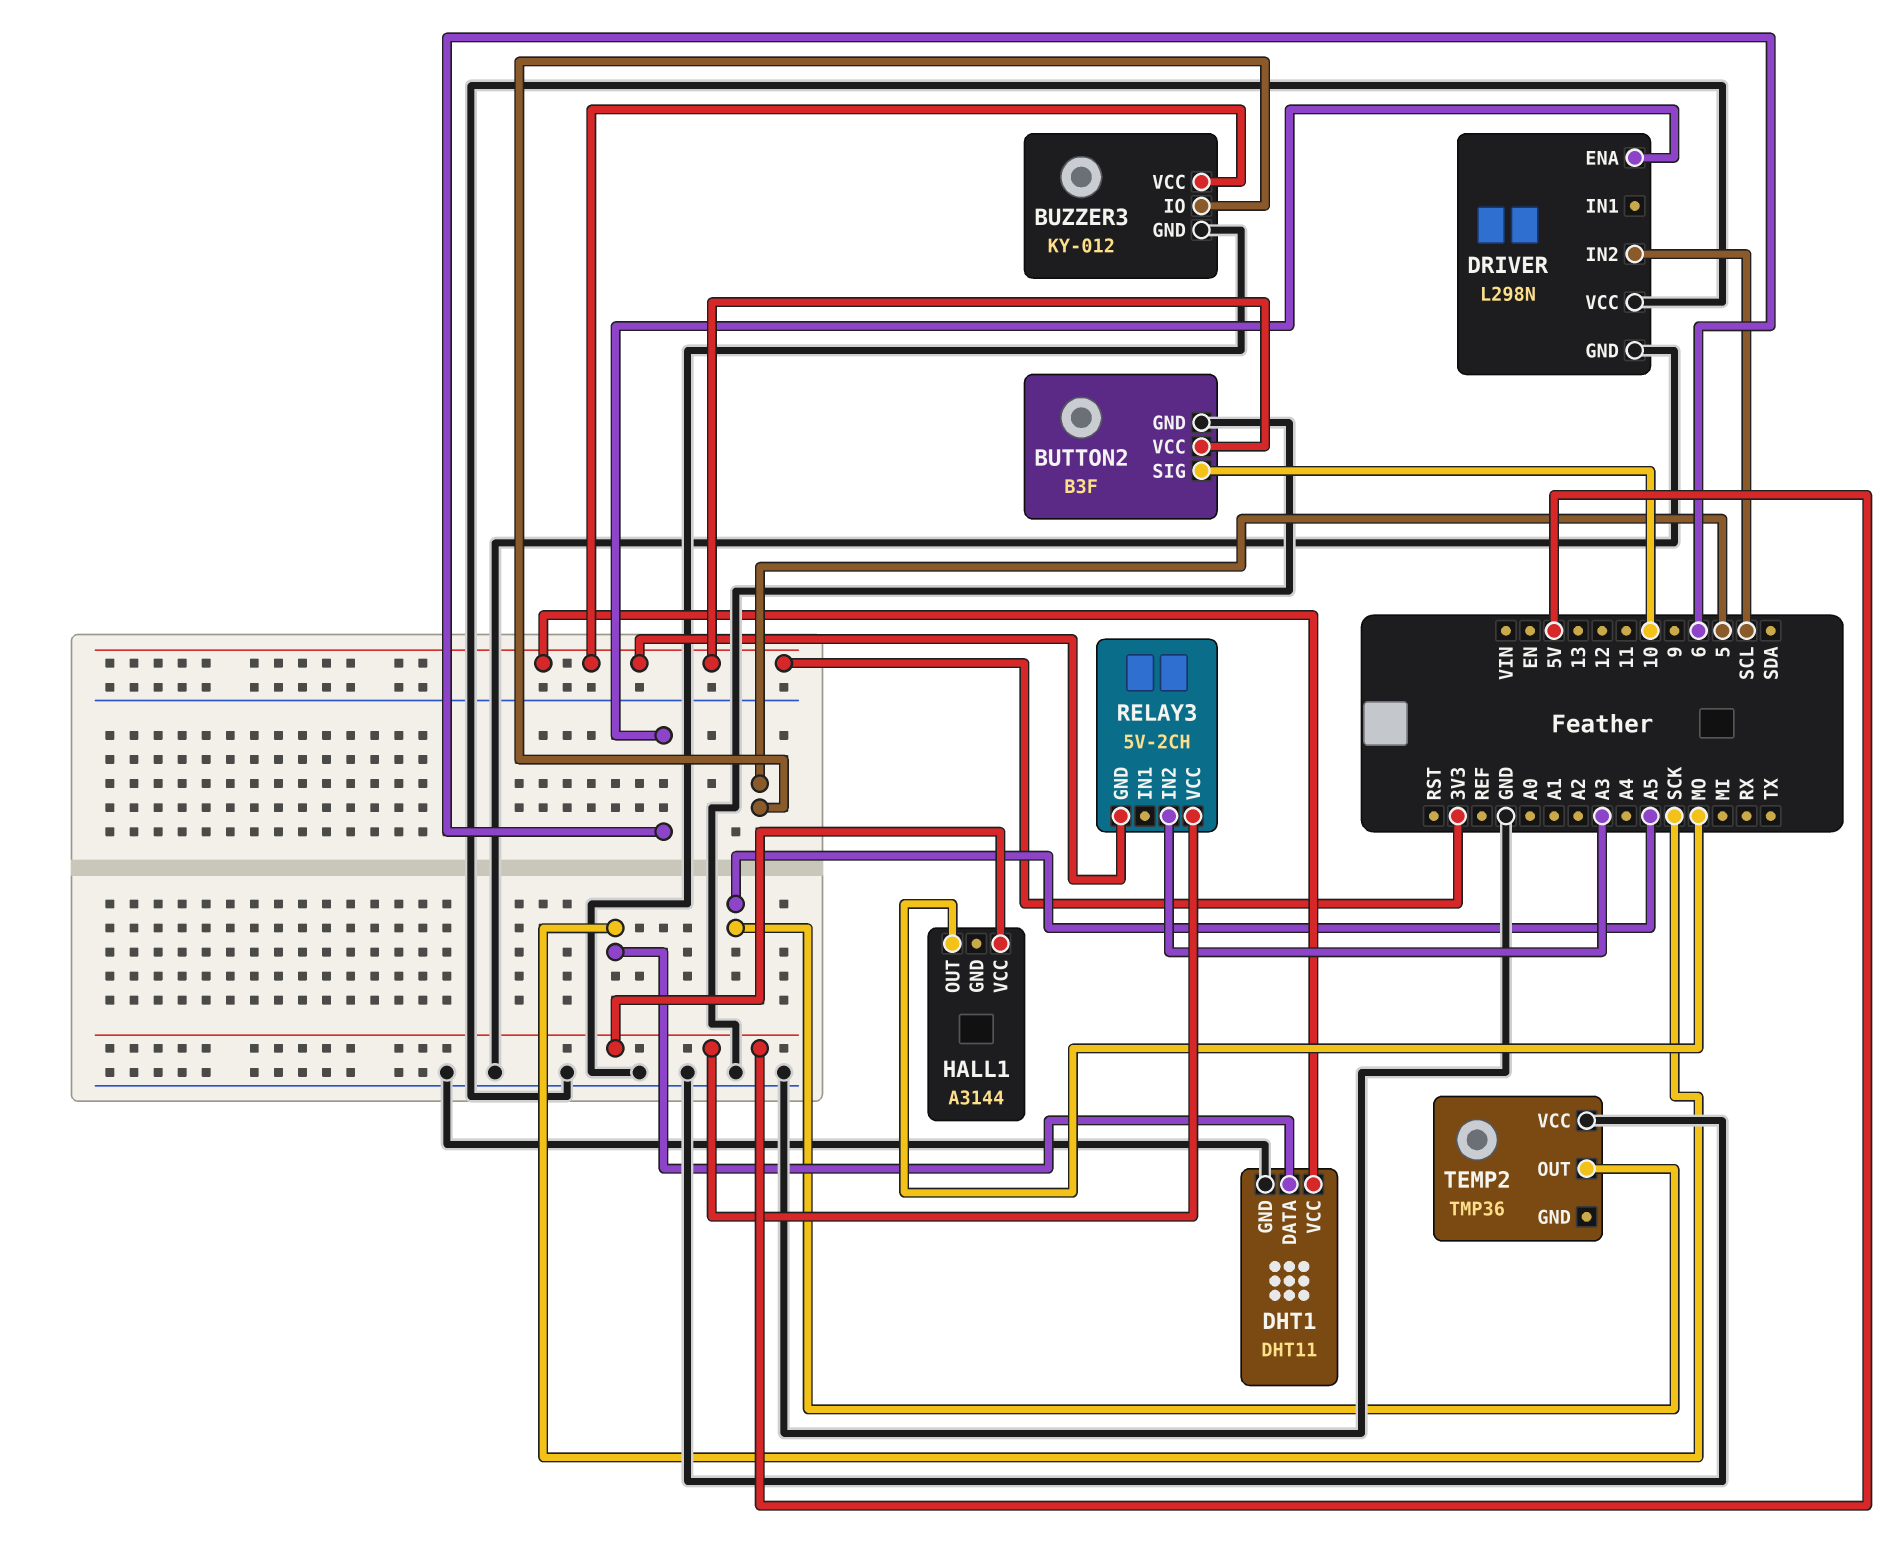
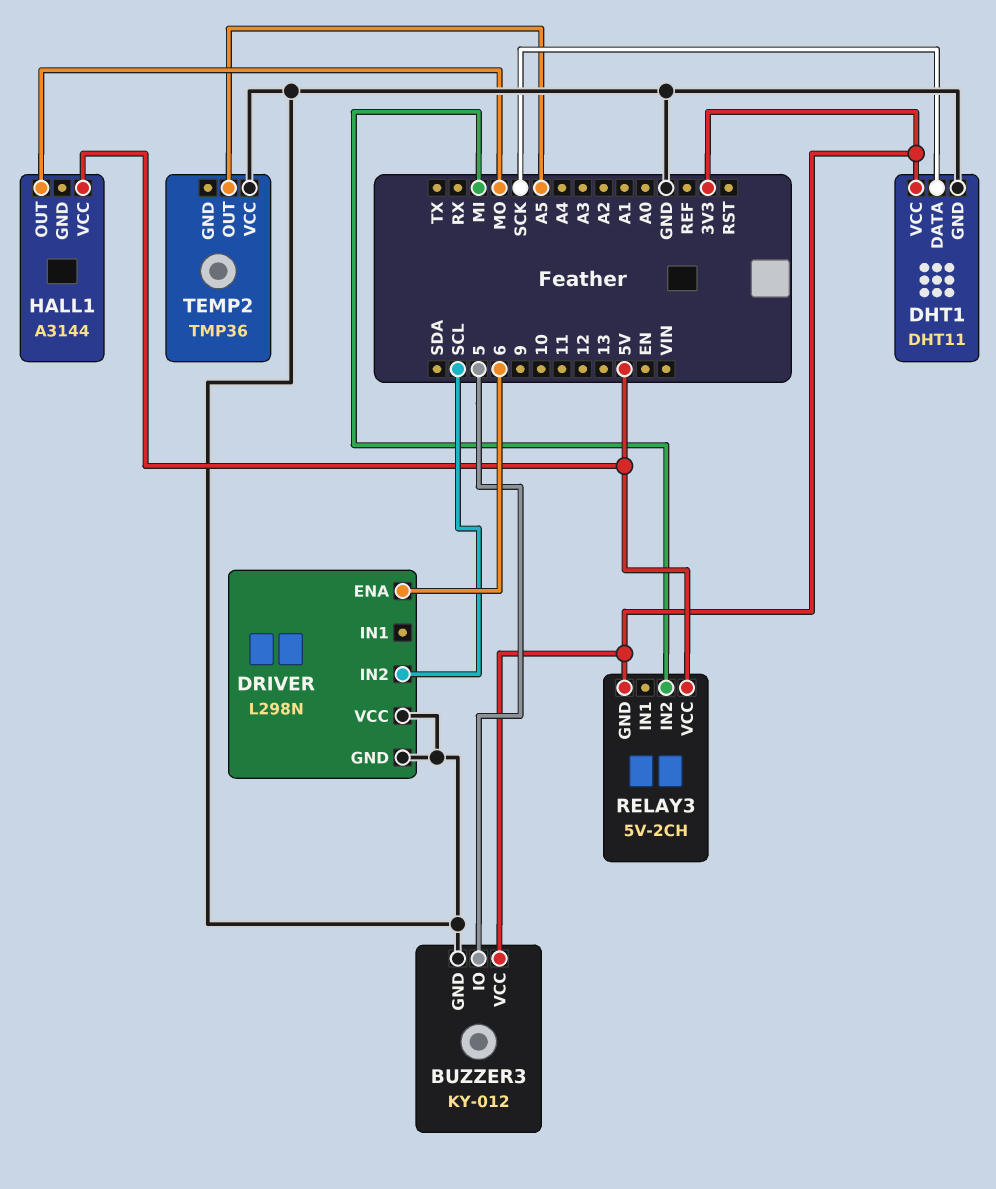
BUTTON2: B3F -> none
BUTTON2 pin GND: GND -> none
BUTTON2 pin SIG: 10 -> none
BUTTON2 pin VCC: 3V3 -> none
RELAY3 pin IN2: A3 -> MI

